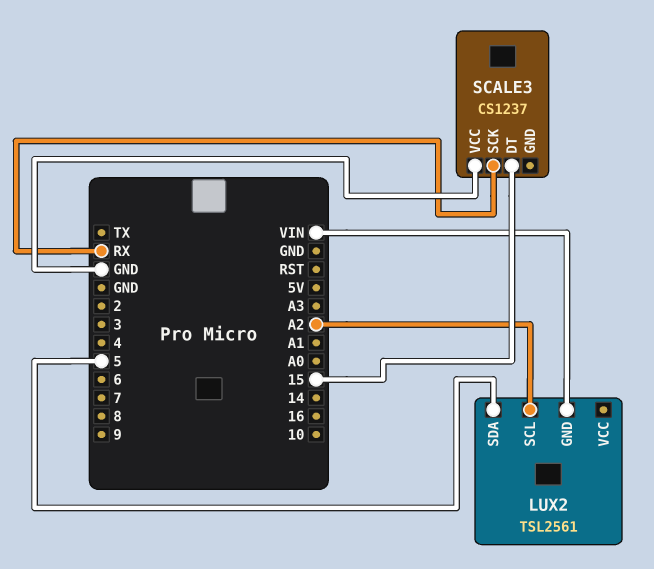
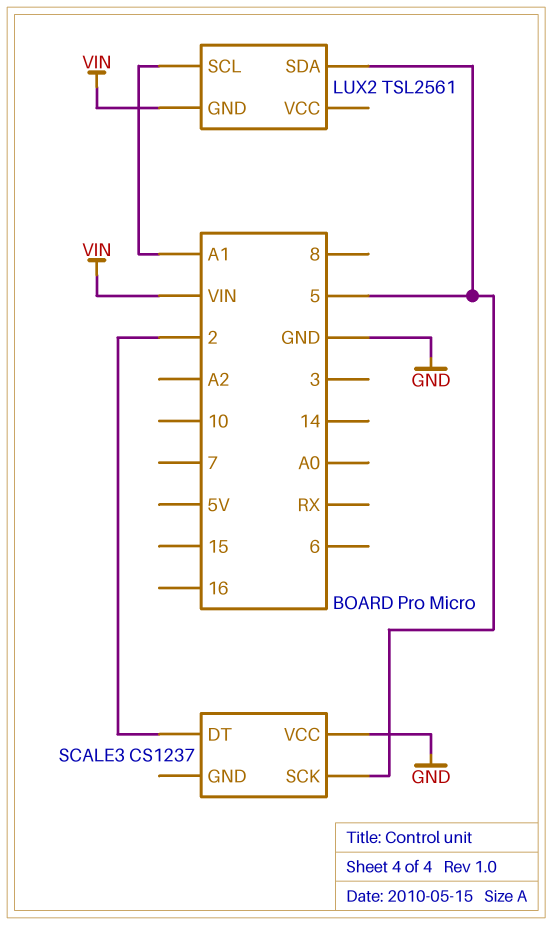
LUX2 pin SCL: A2 -> A1
SCALE3 pin DT: 15 -> 2
SCALE3 pin SCK: RX -> 5

